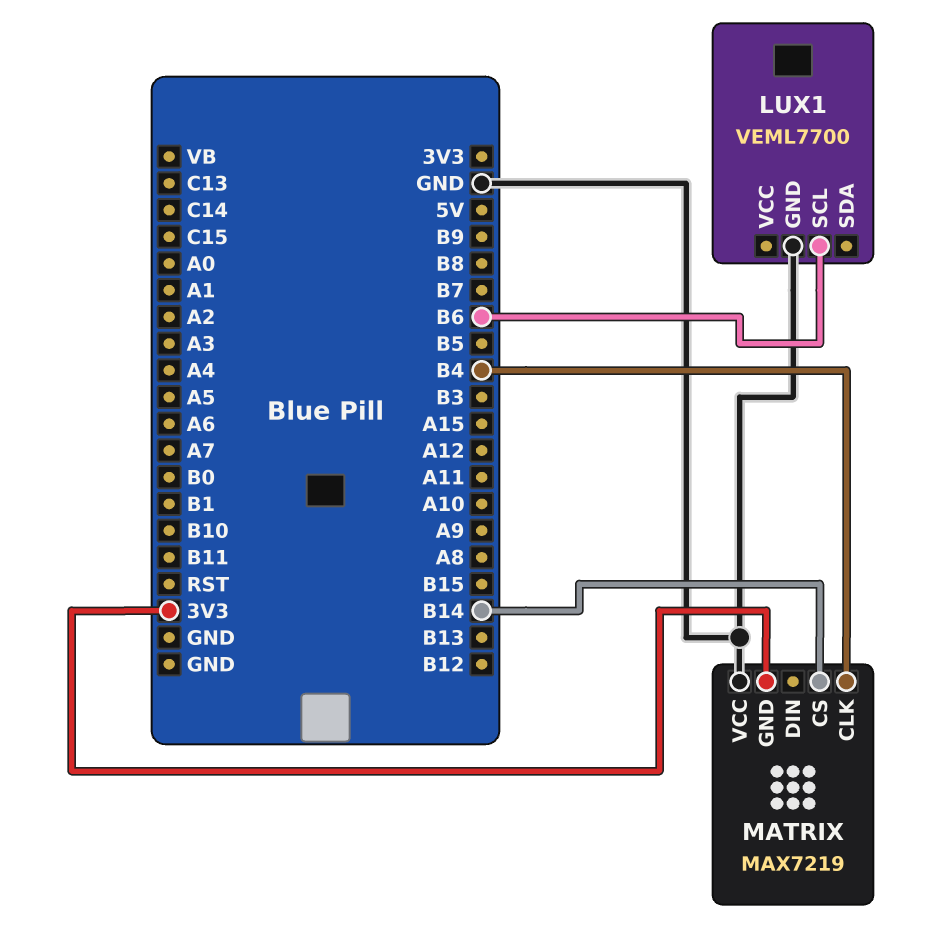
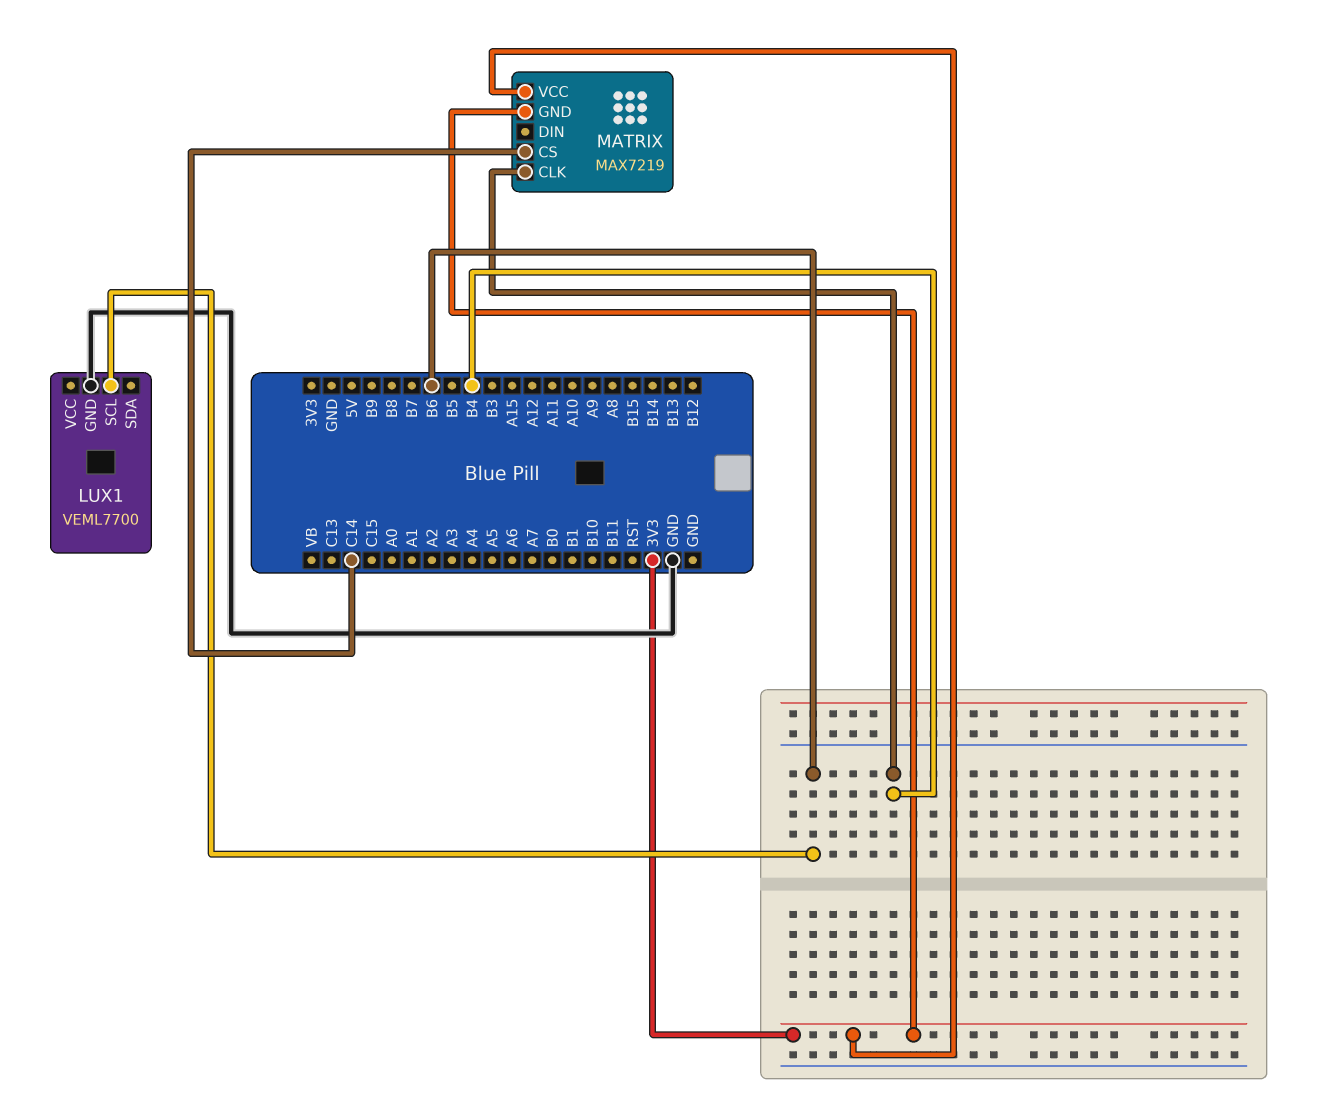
MATRIX pin CS: B14 -> C14
MATRIX pin VCC: GND -> 3V3

